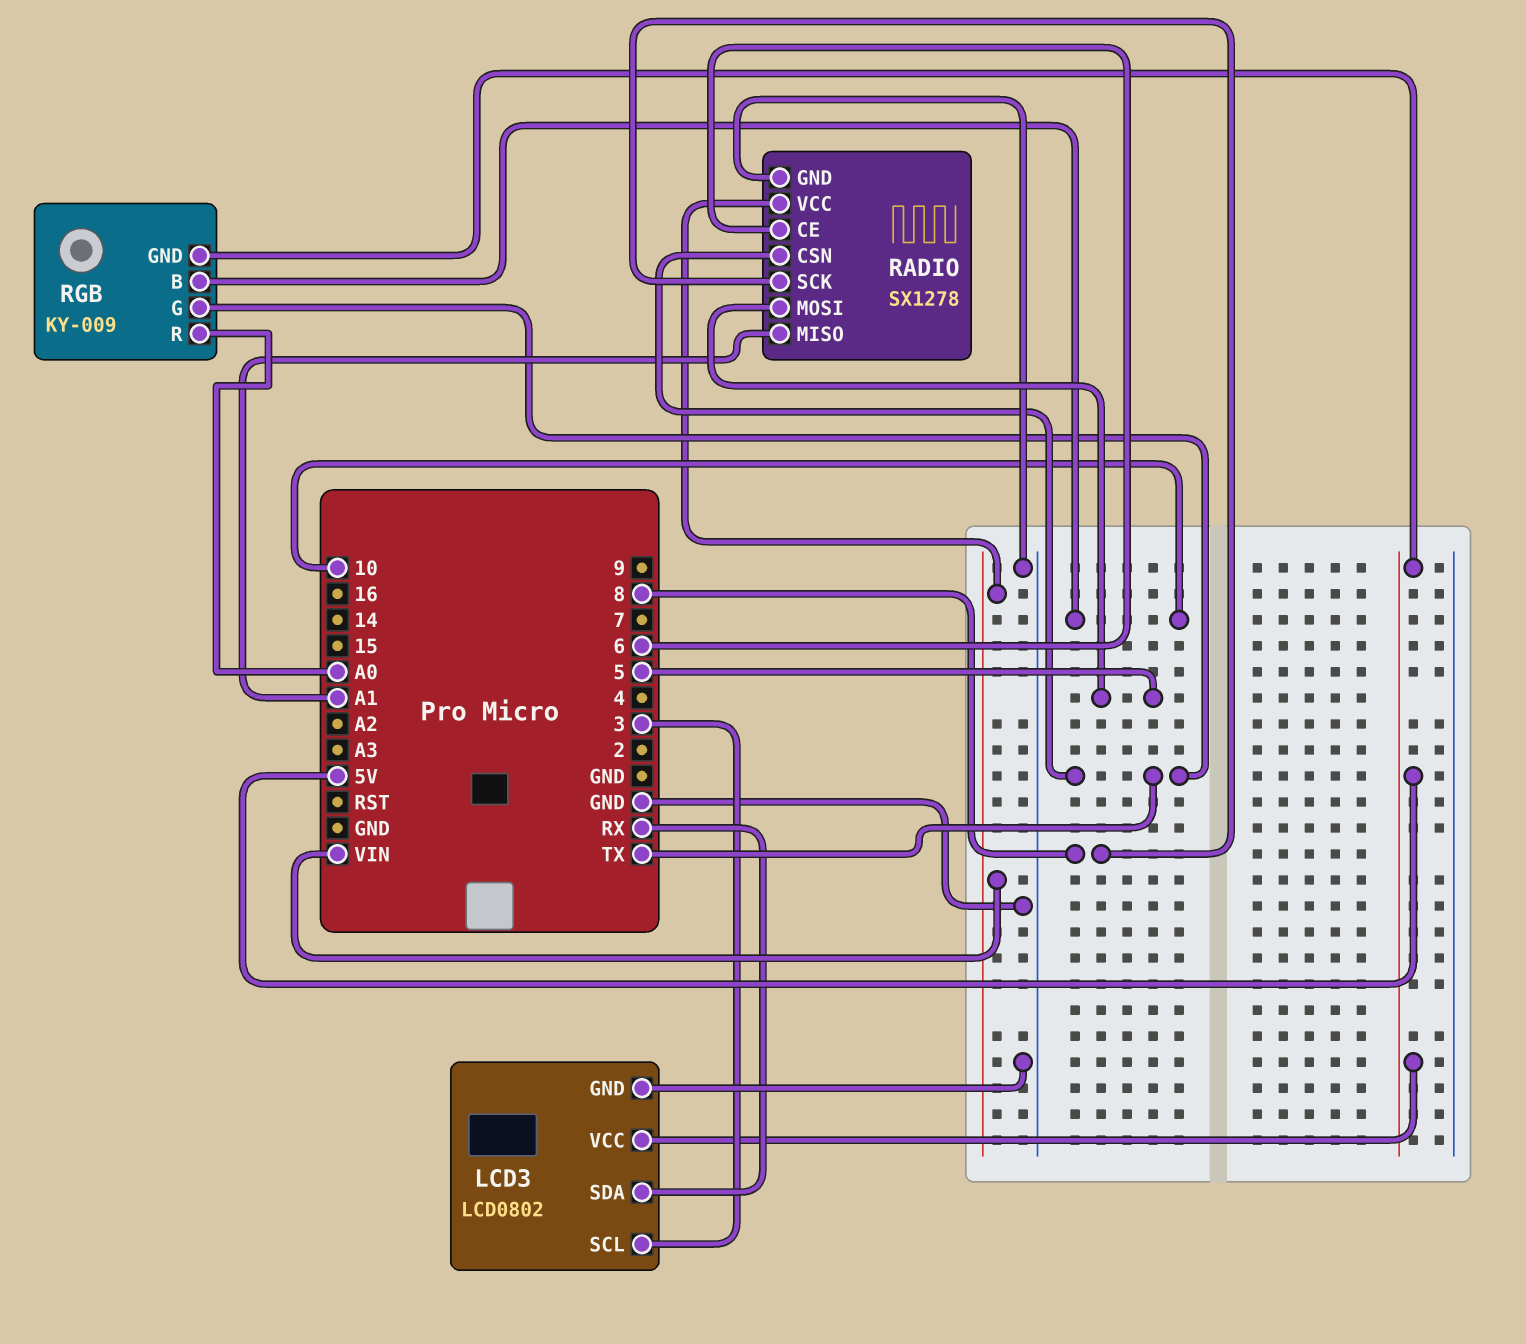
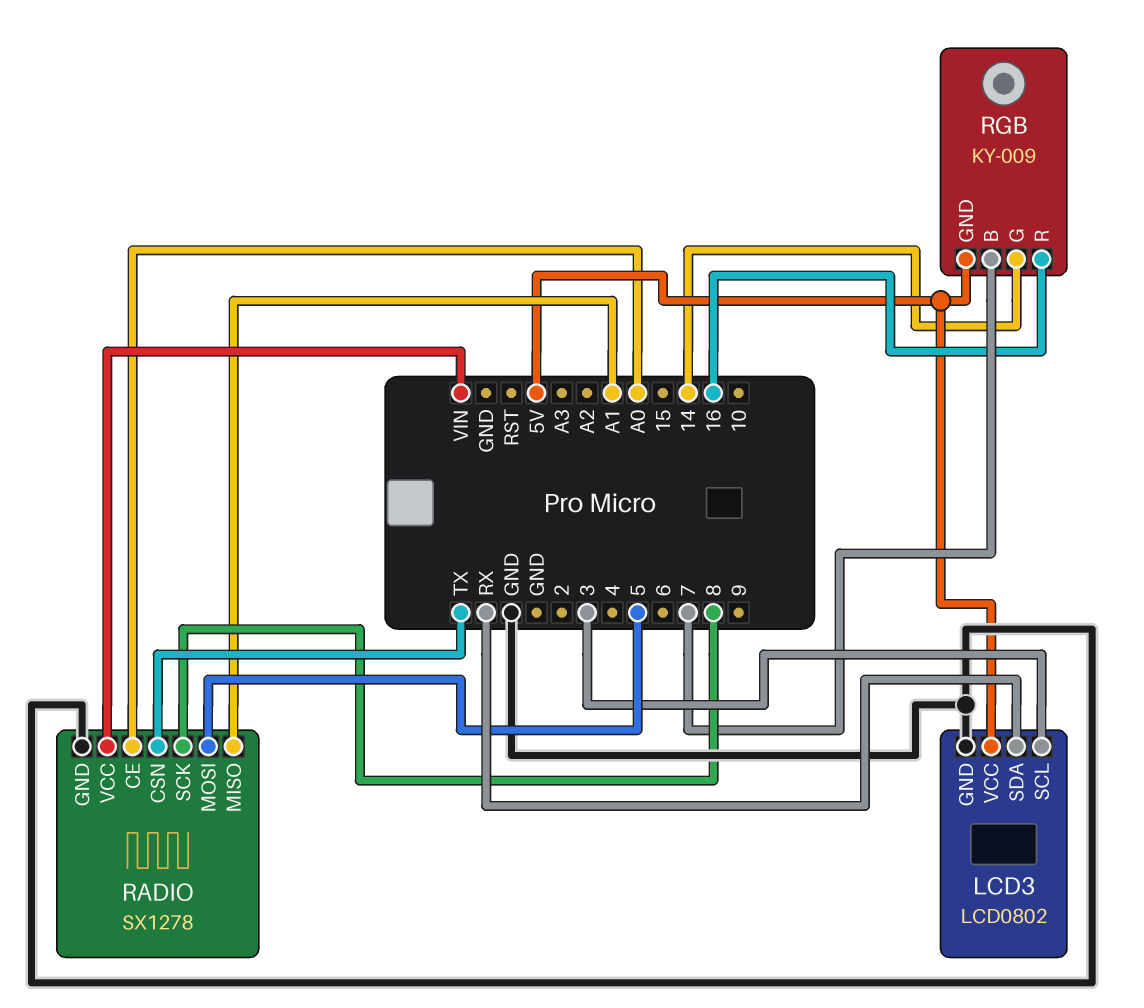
RADIO pin CE: 6 -> A0
RGB pin B: 10 -> 7
RGB pin G: TX -> 14
RGB pin R: A0 -> 16

